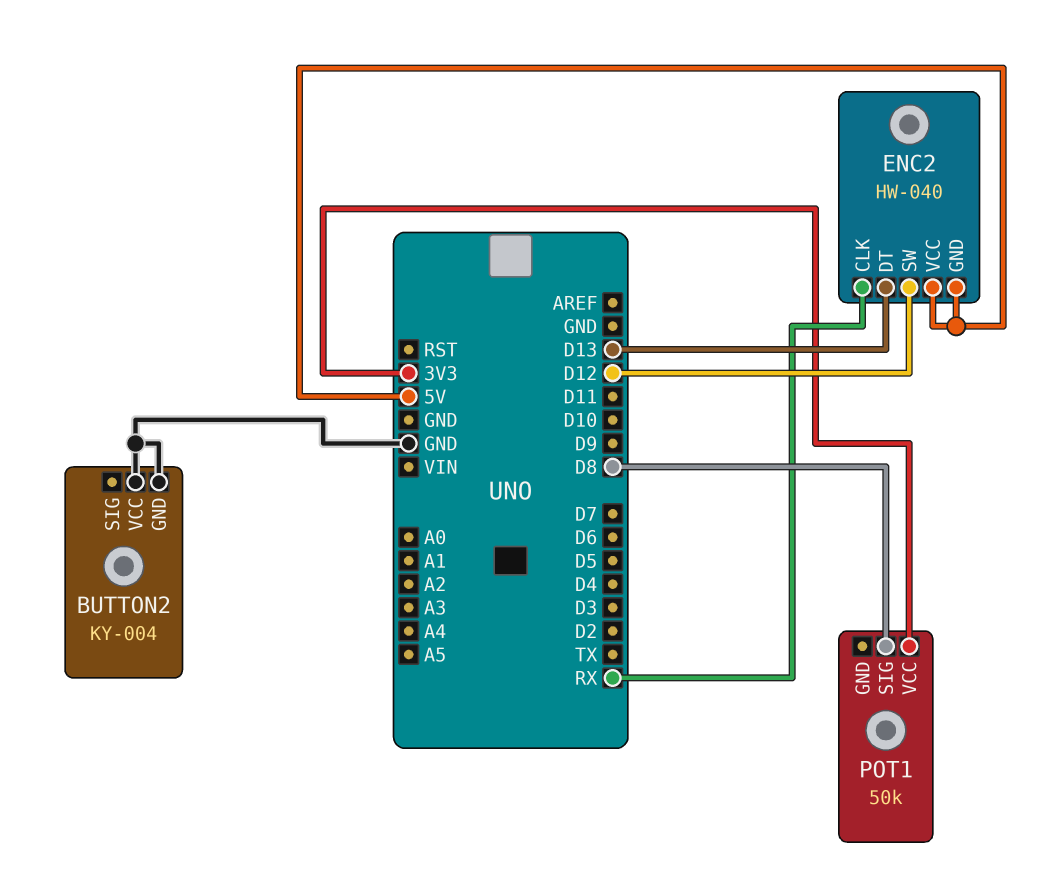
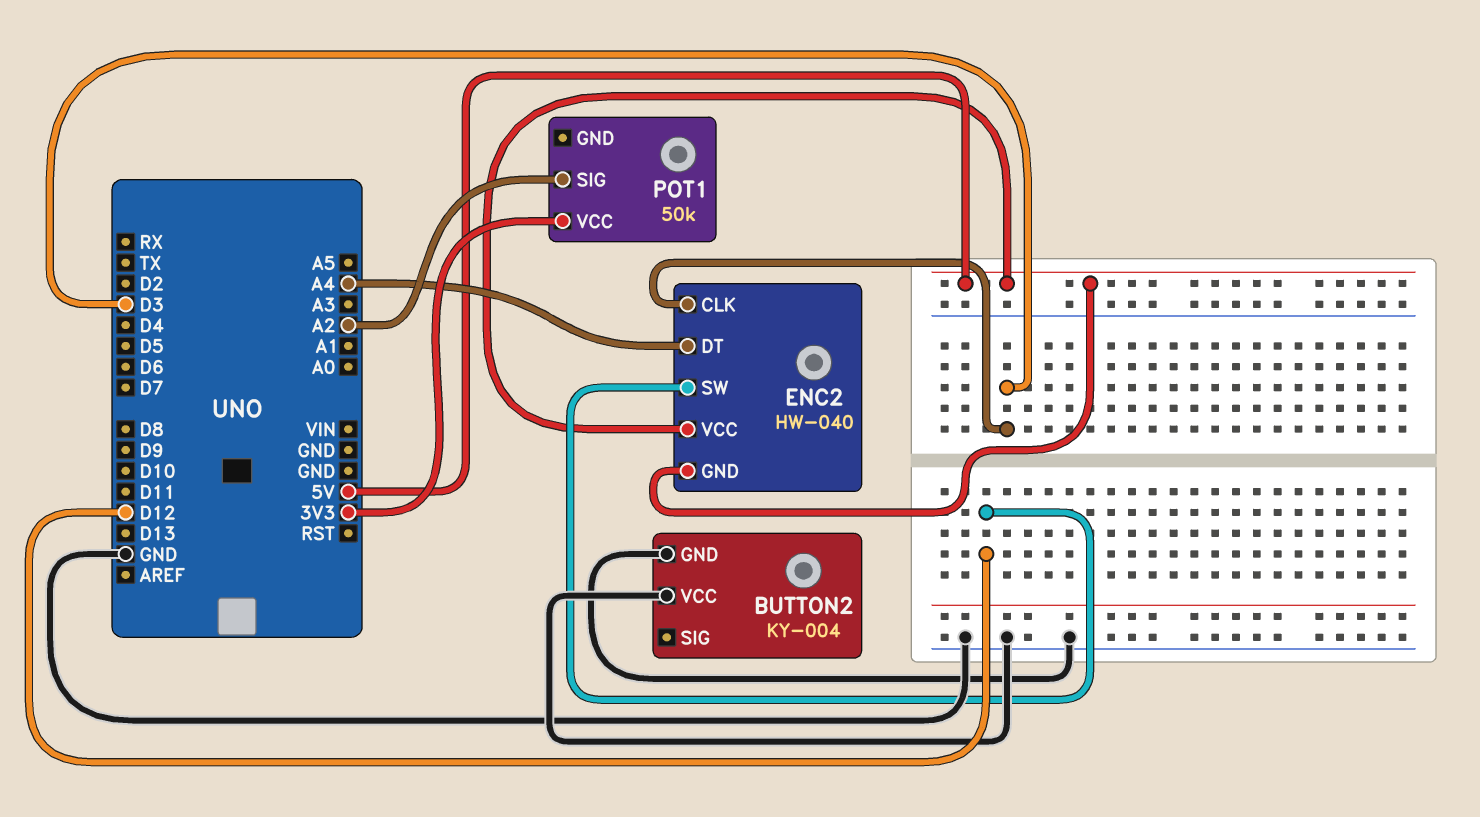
ENC2 pin CLK: RX -> D3
ENC2 pin DT: D13 -> A4
POT1 pin SIG: D8 -> A2

